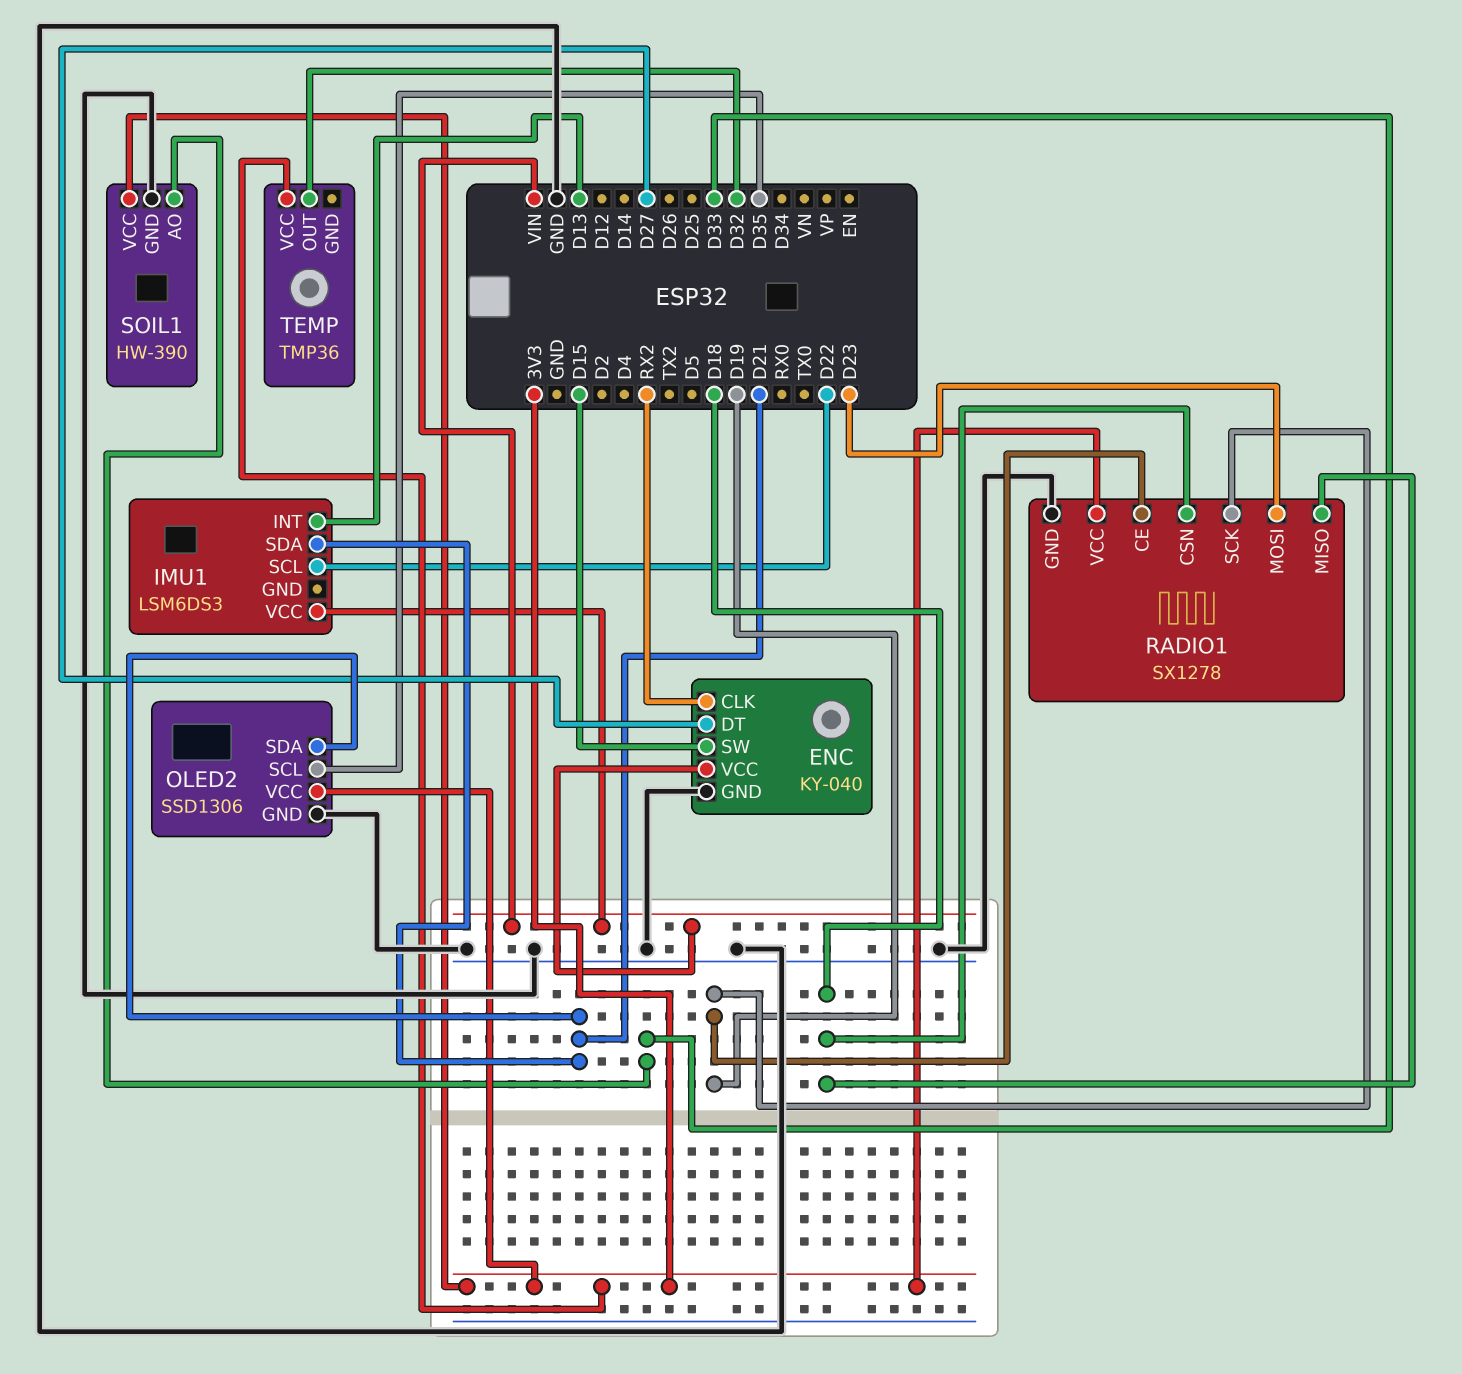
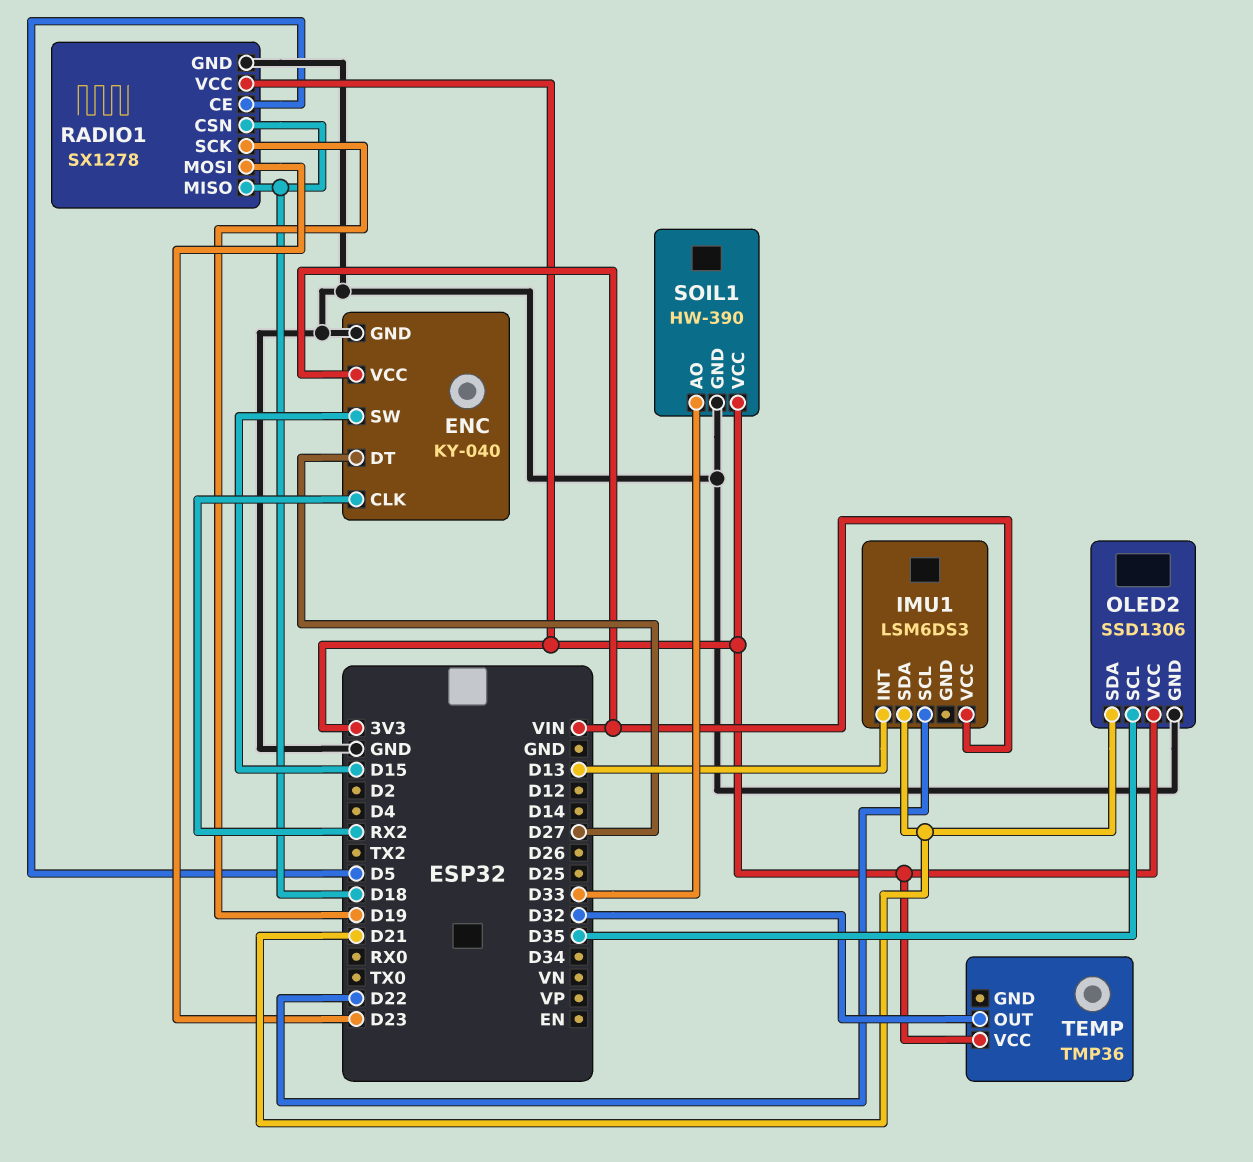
RADIO1 pin CE: D19 -> D5

